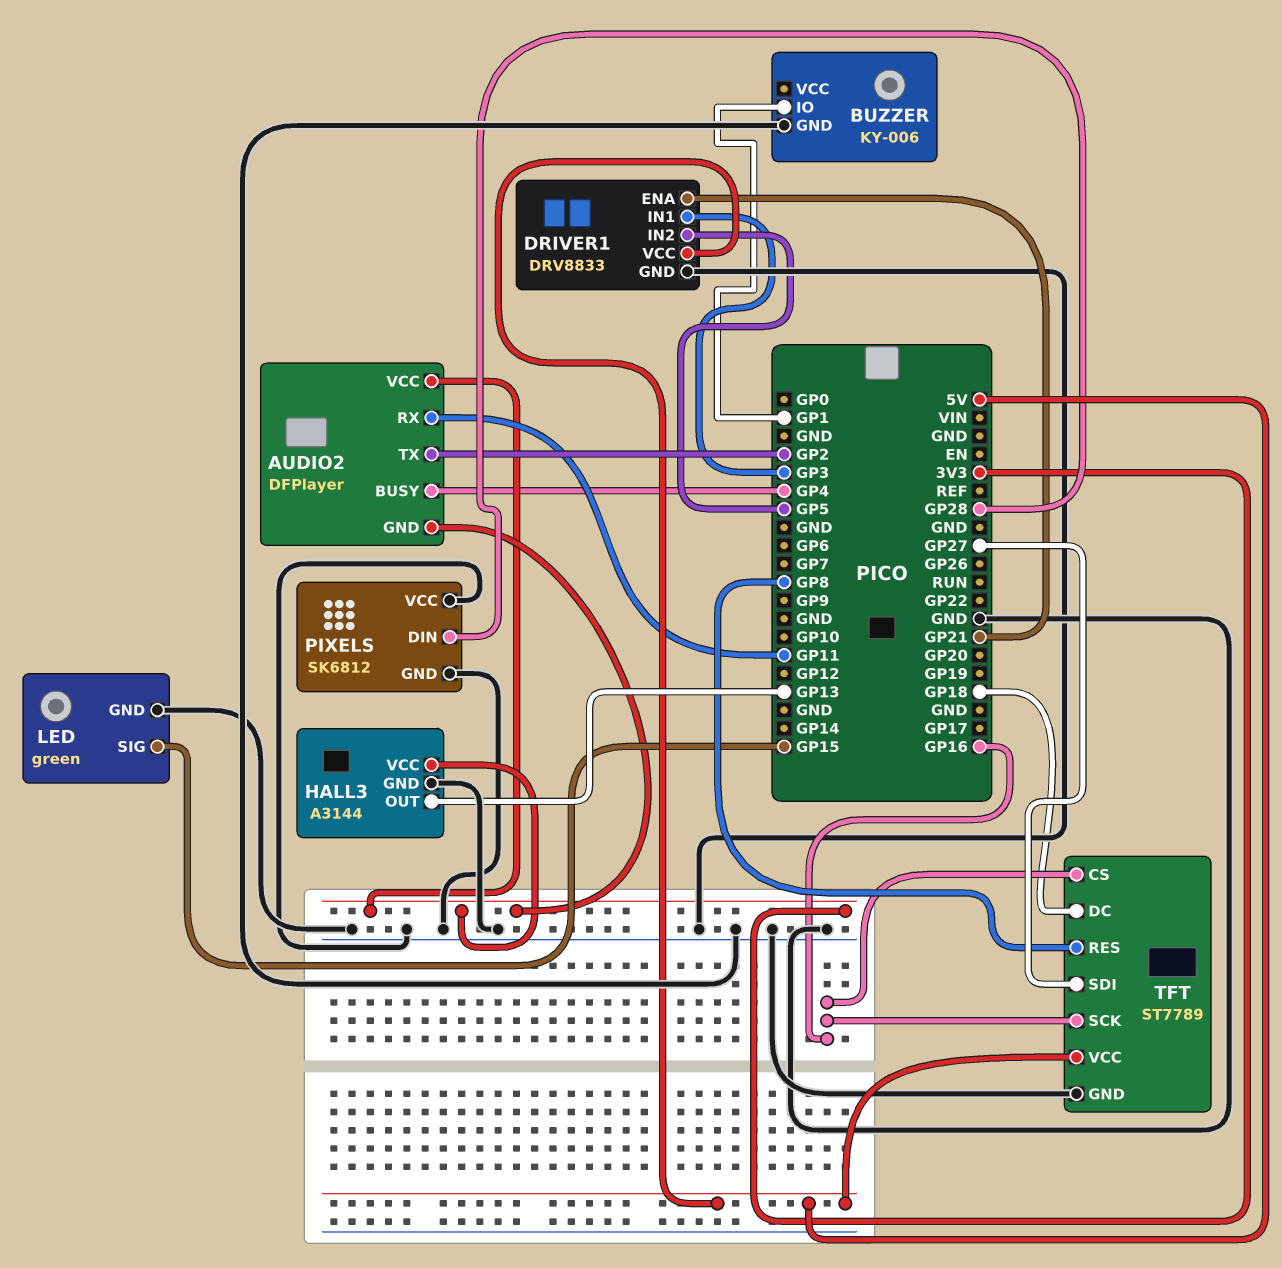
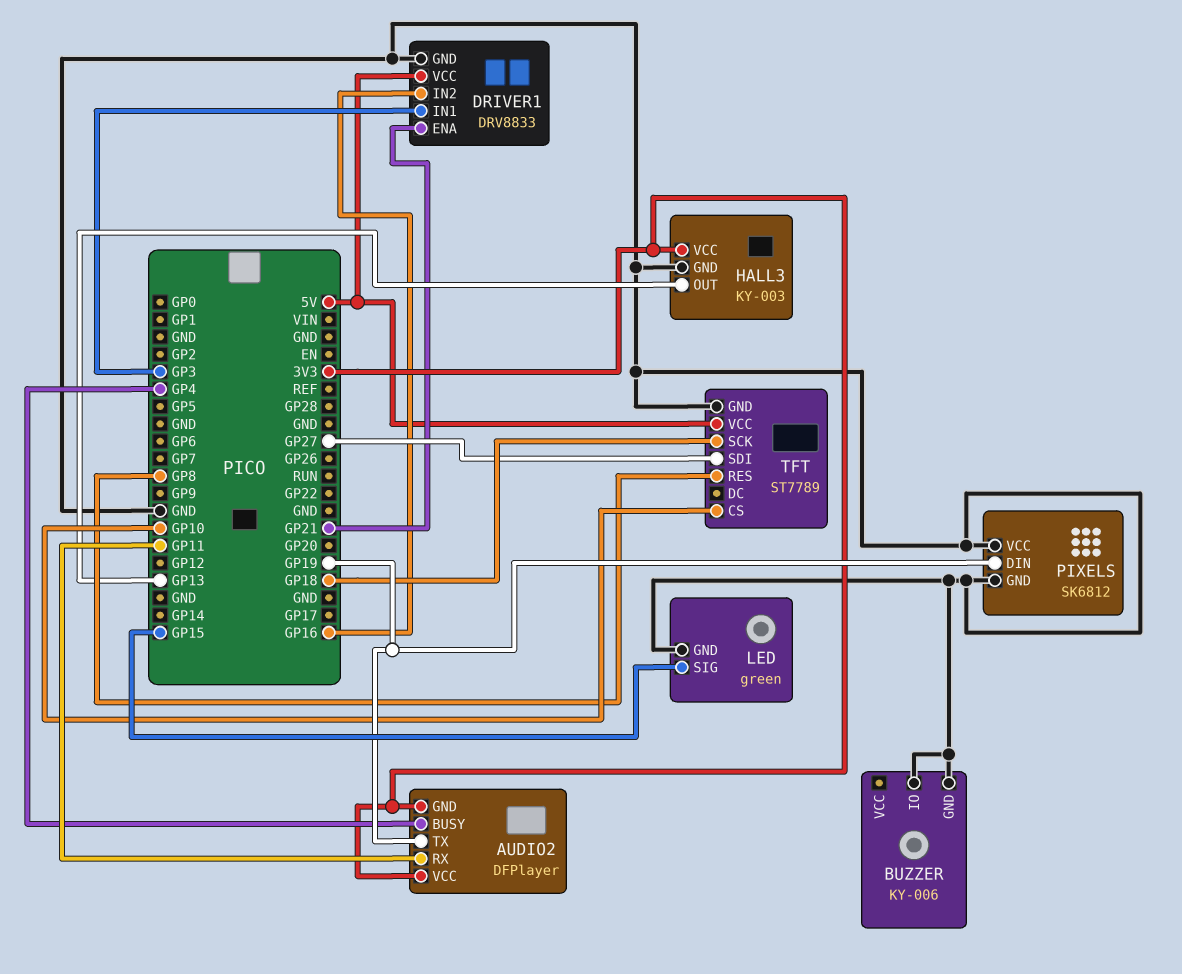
AUDIO2 pin TX: GP2 -> GP19
BUZZER pin IO: GP1 -> GND
DRIVER1 pin IN2: GP5 -> GP16
HALL3: A3144 -> KY-003
PIXELS pin DIN: GP28 -> GP19
TFT pin CS: GP16 -> GP10
TFT pin DC: GP18 -> none
TFT pin SCK: GP16 -> GP18

